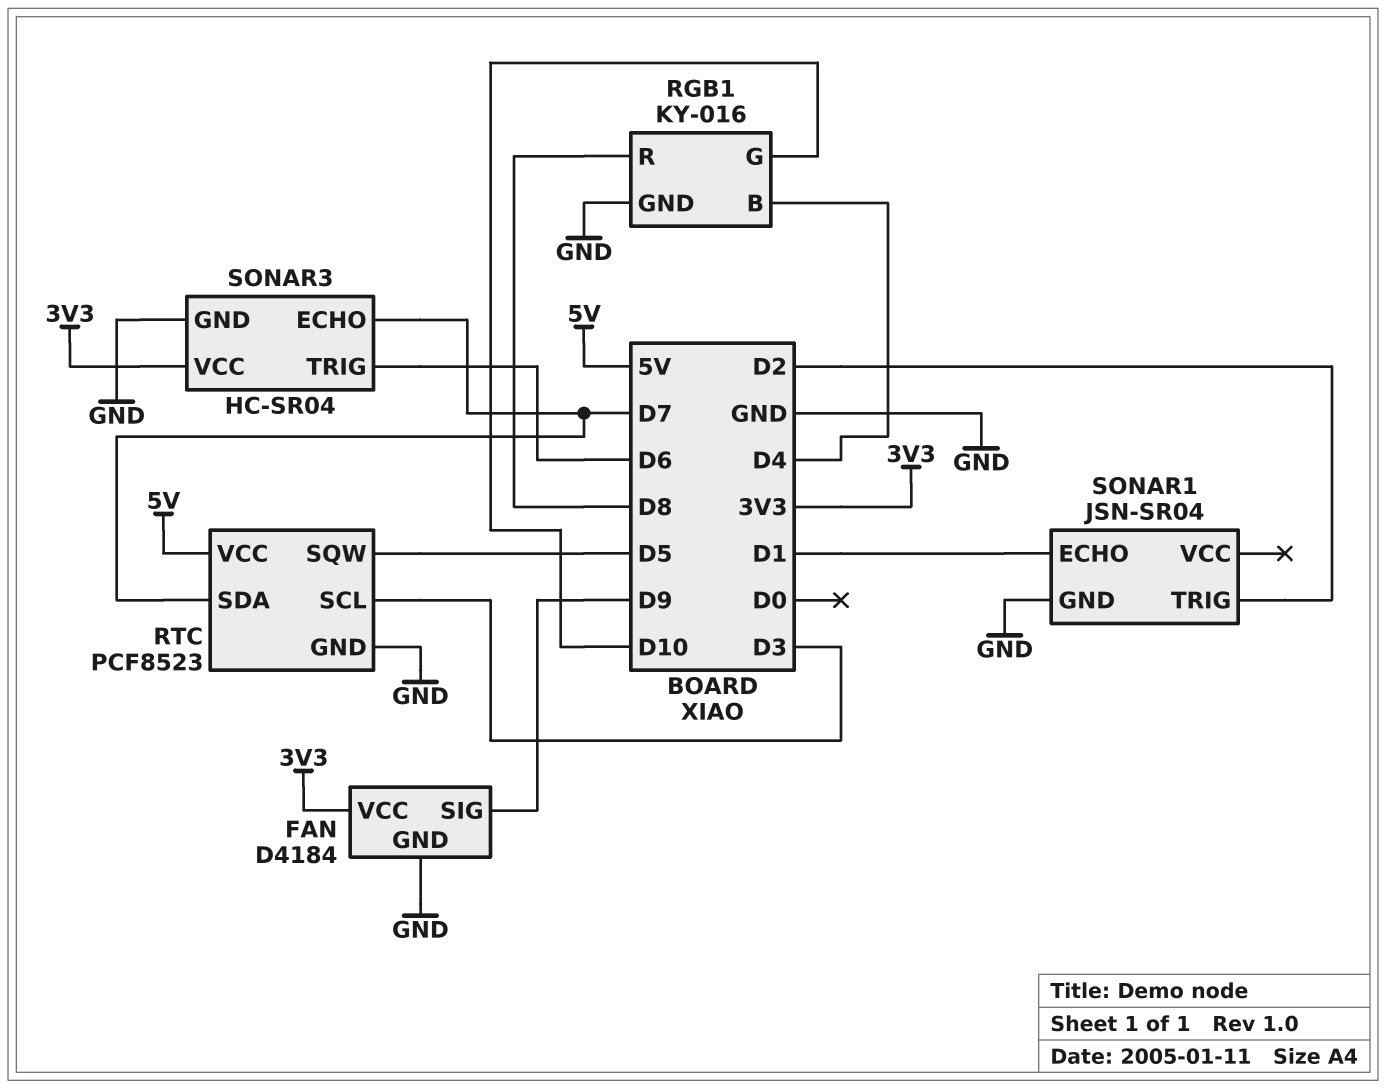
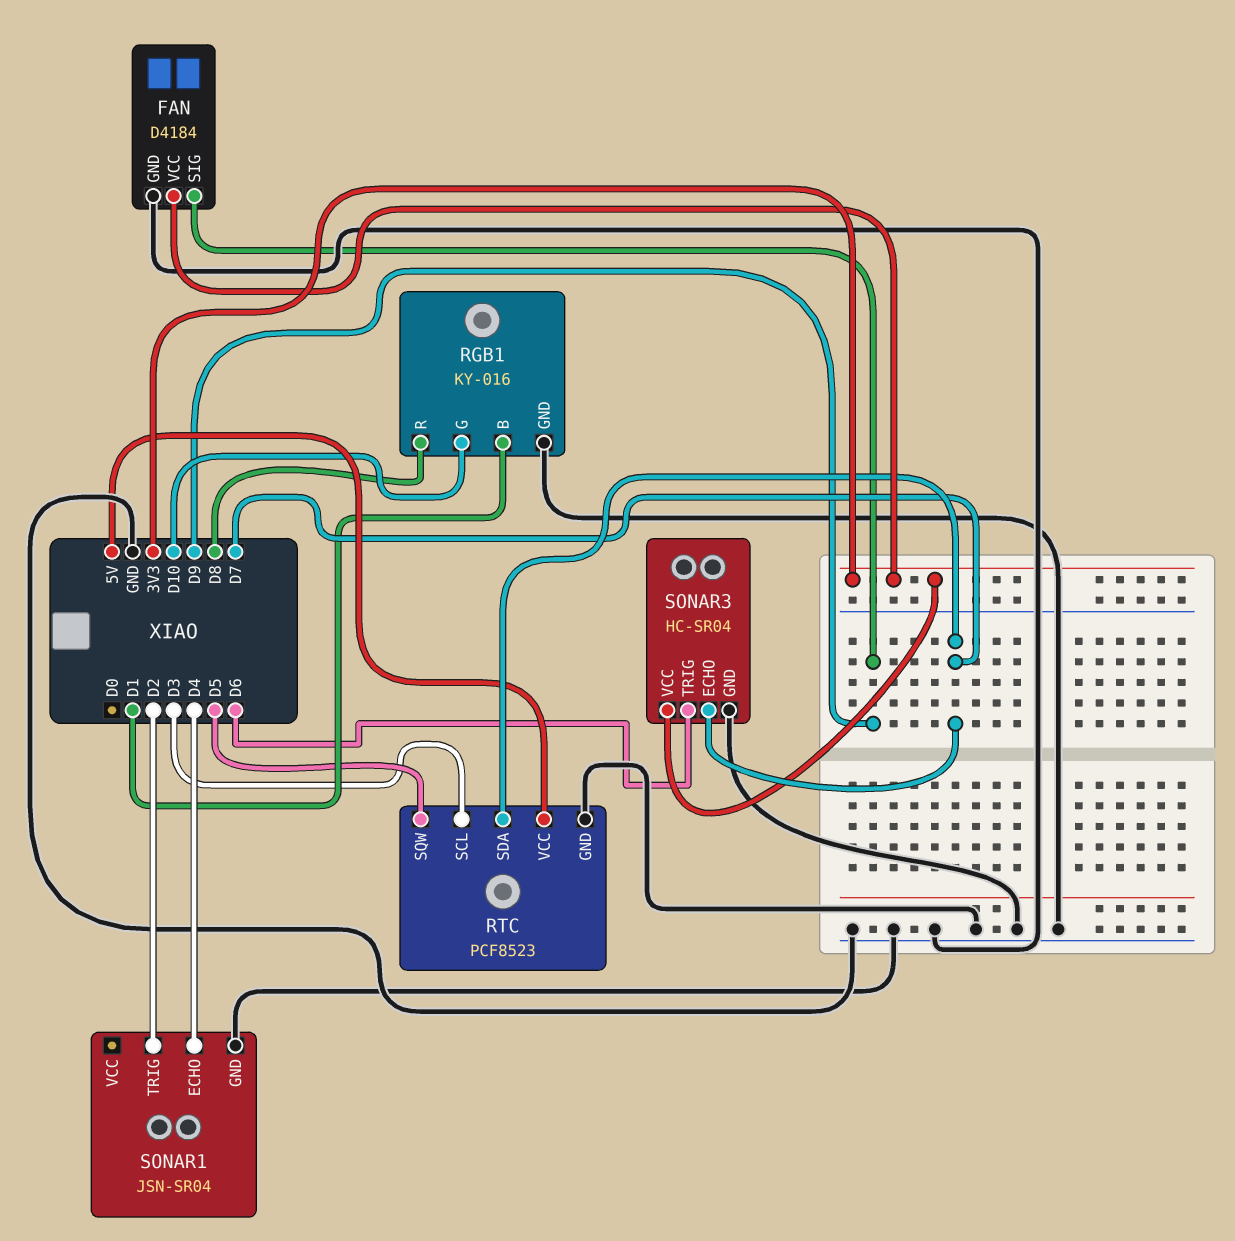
RGB1 pin B: D4 -> D1
SONAR1 pin ECHO: D1 -> D4

